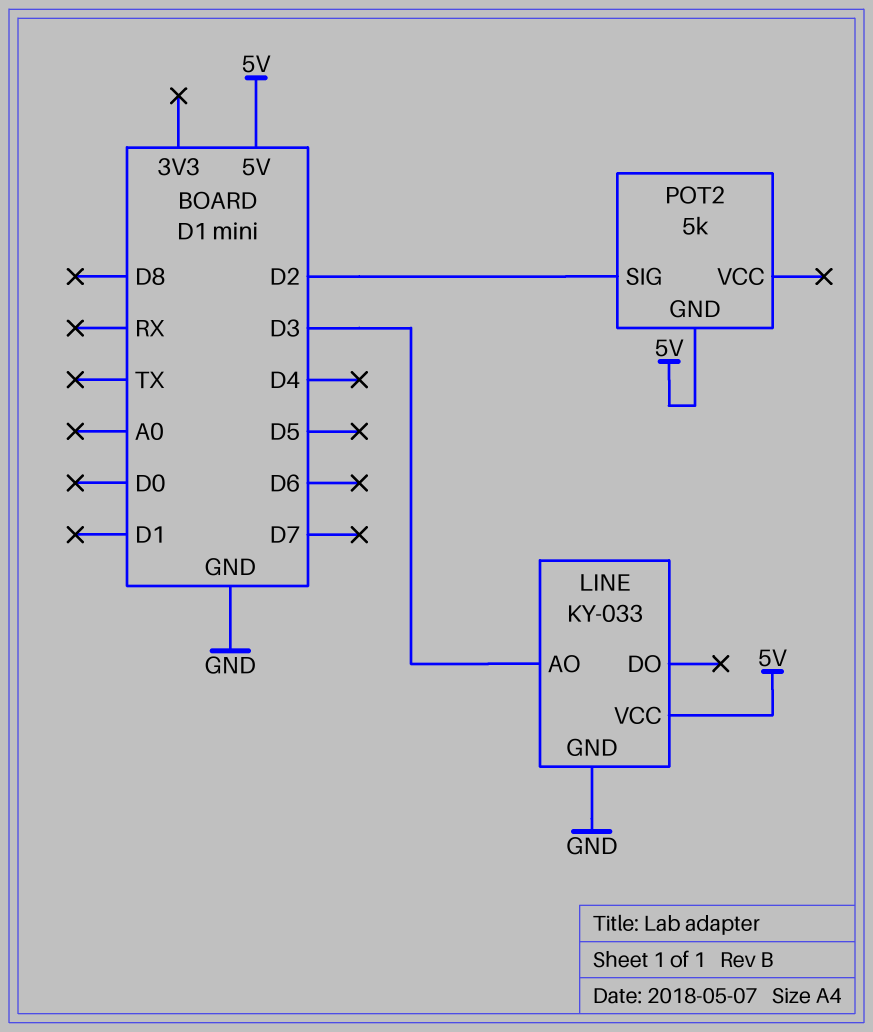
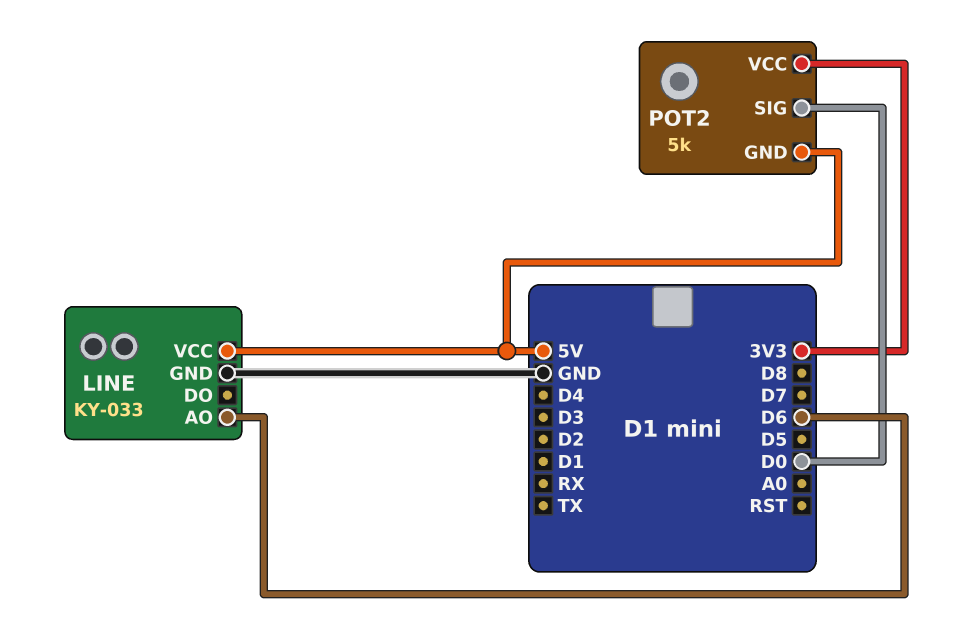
LINE pin AO: D3 -> D6
POT2 pin SIG: D2 -> D0
POT2 pin VCC: none -> 3V3

